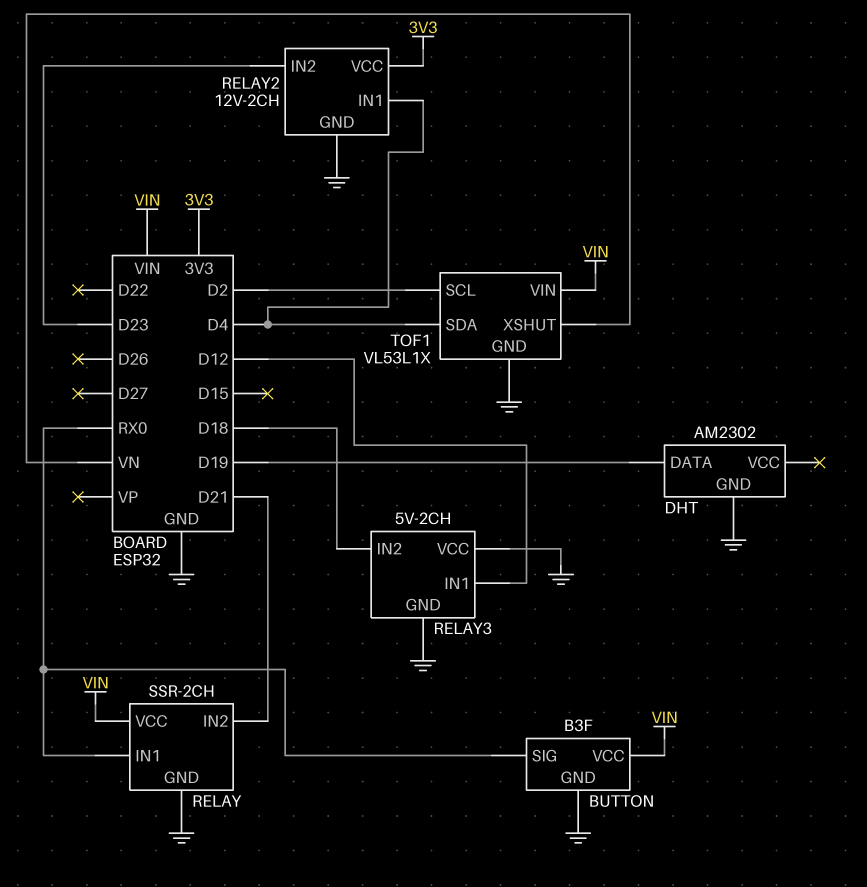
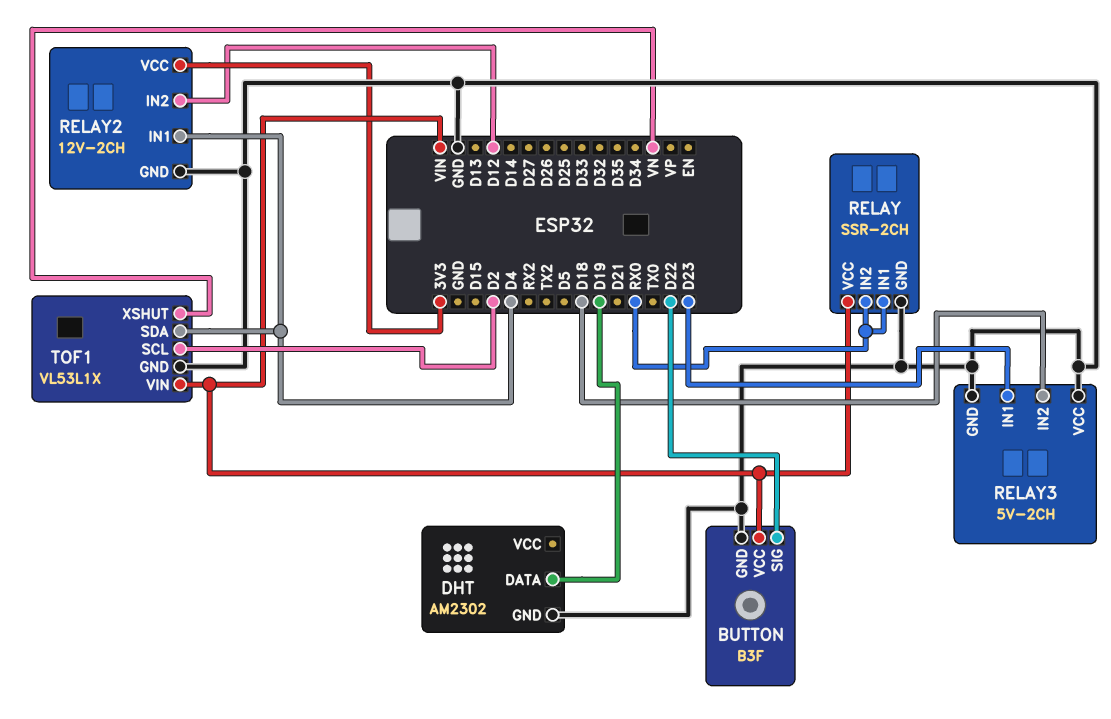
BUTTON pin SIG: RX0 -> D22
RELAY pin IN2: D21 -> RX0
RELAY2 pin IN2: D23 -> D12
RELAY3 pin IN1: D12 -> D23

